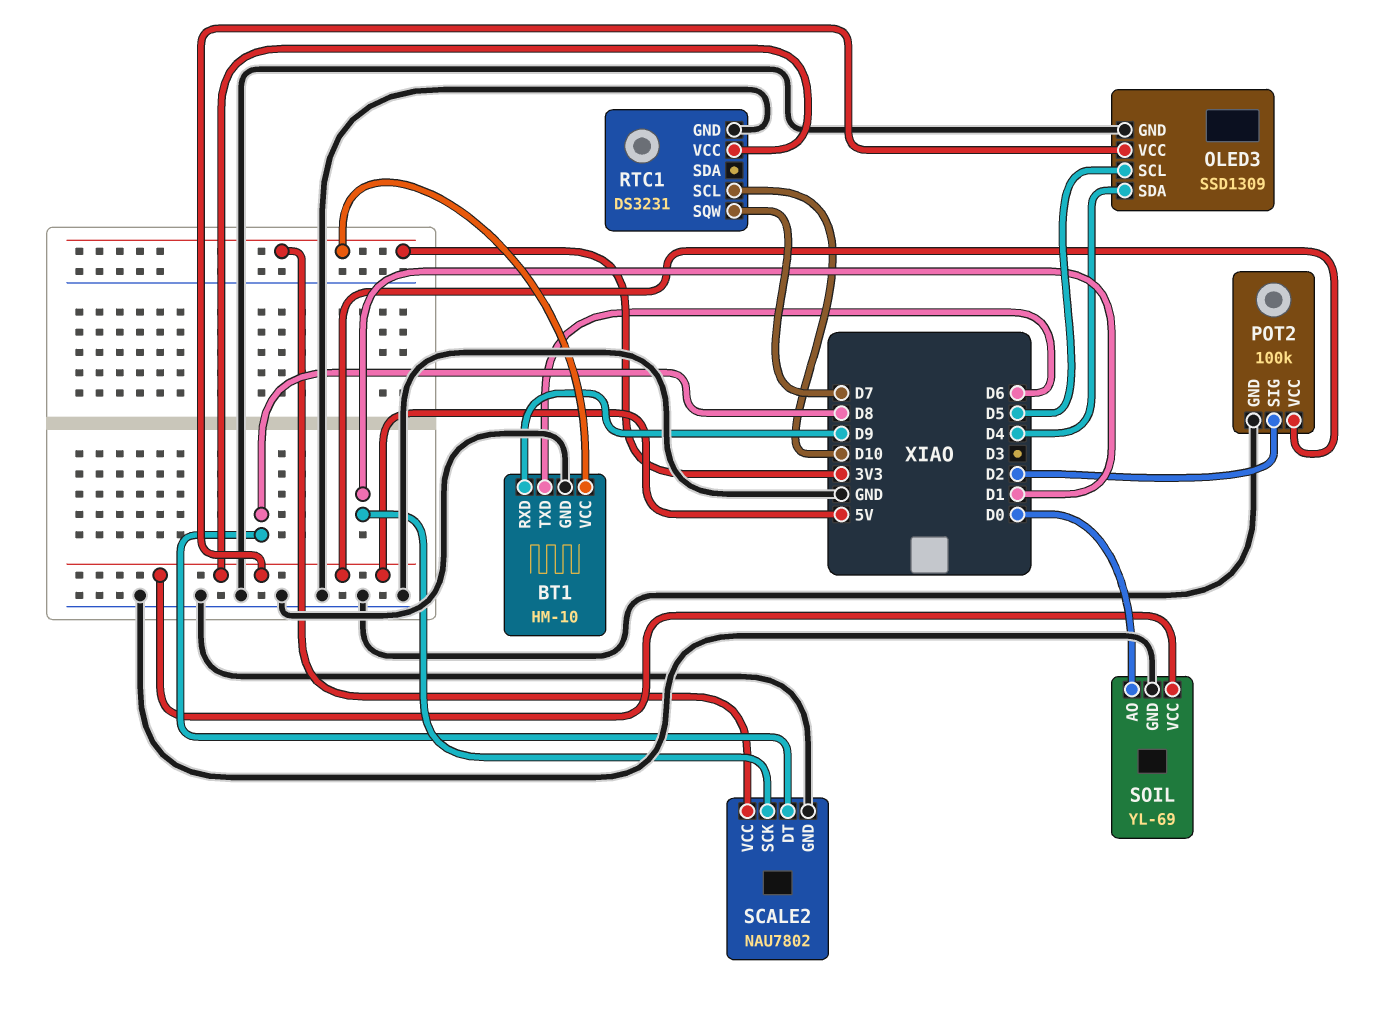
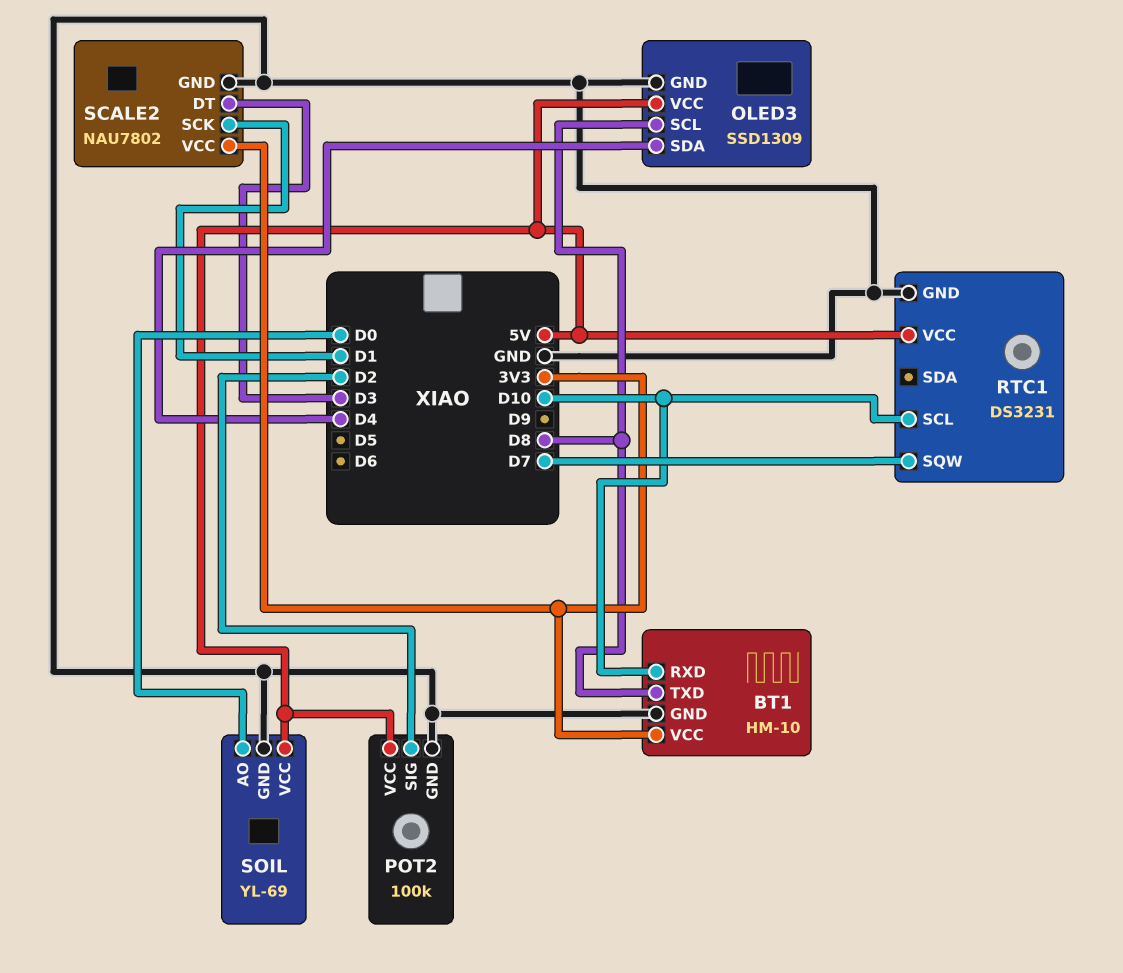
BT1 pin RXD: D9 -> D10
BT1 pin TXD: D6 -> D8
OLED3 pin SCL: D5 -> D8
SCALE2 pin DT: D8 -> D3

